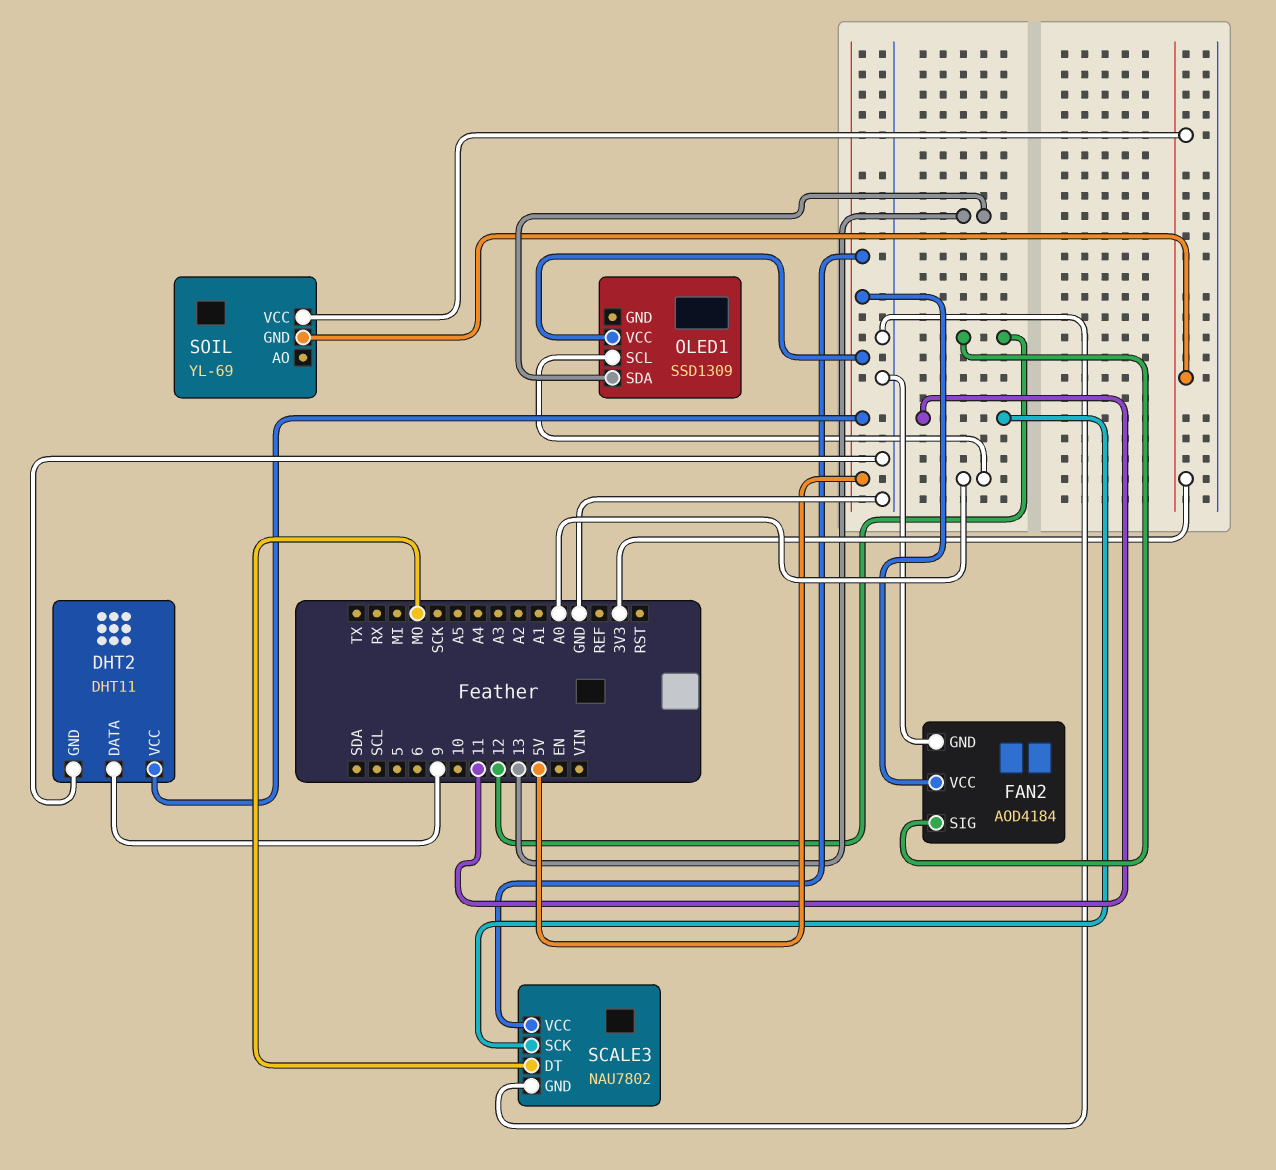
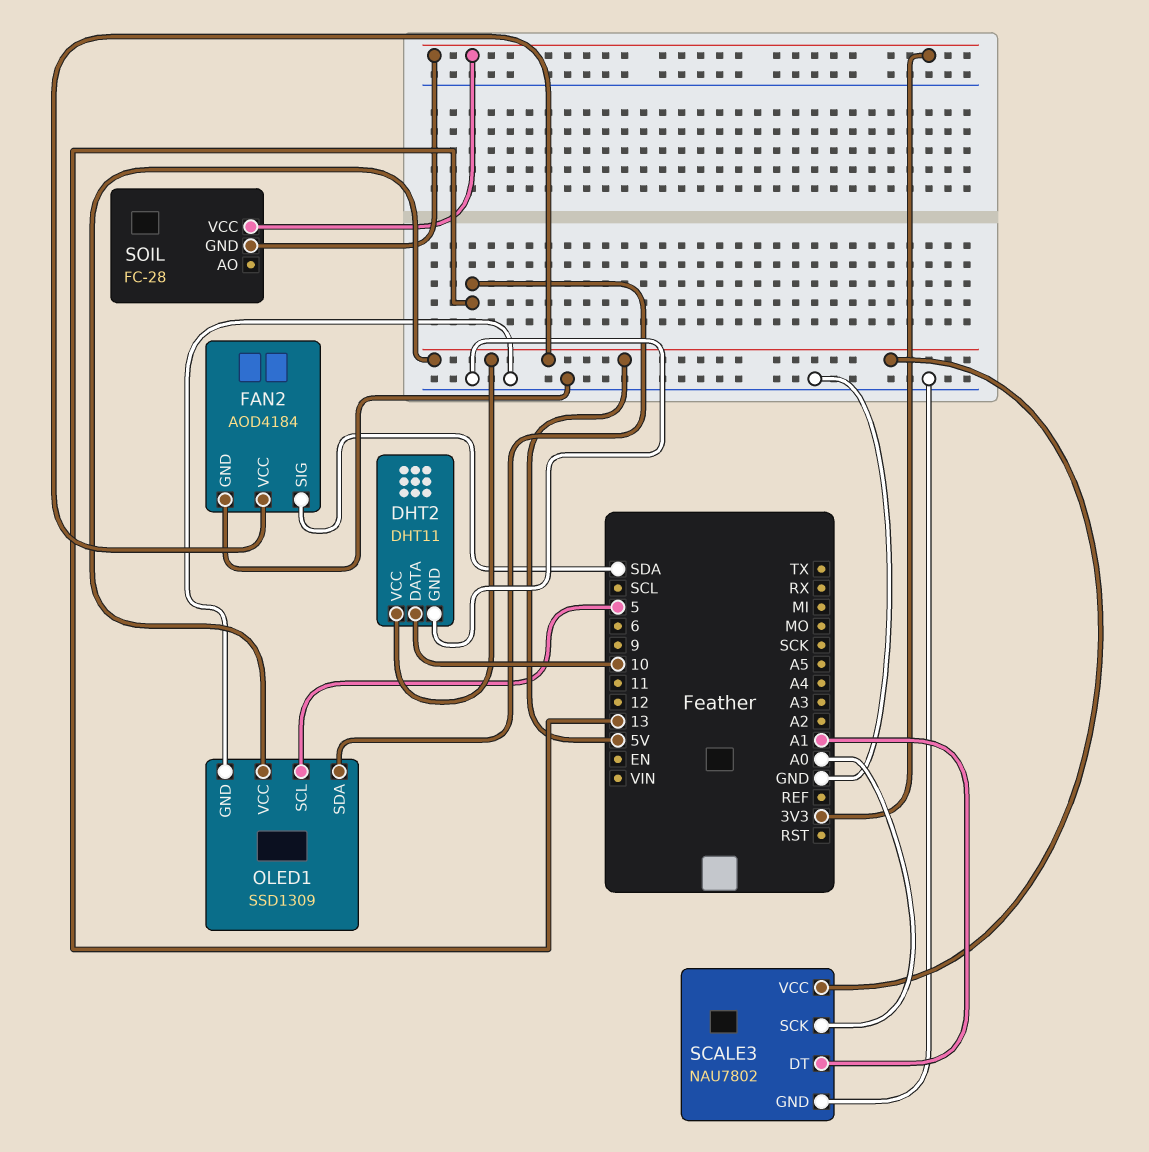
DHT2 pin DATA: 9 -> 10
FAN2 pin SIG: 12 -> SDA
OLED1 pin GND: none -> GND
OLED1 pin SCL: A0 -> 5
SCALE3 pin DT: MO -> A1
SCALE3 pin SCK: 11 -> A0
SOIL: YL-69 -> FC-28

